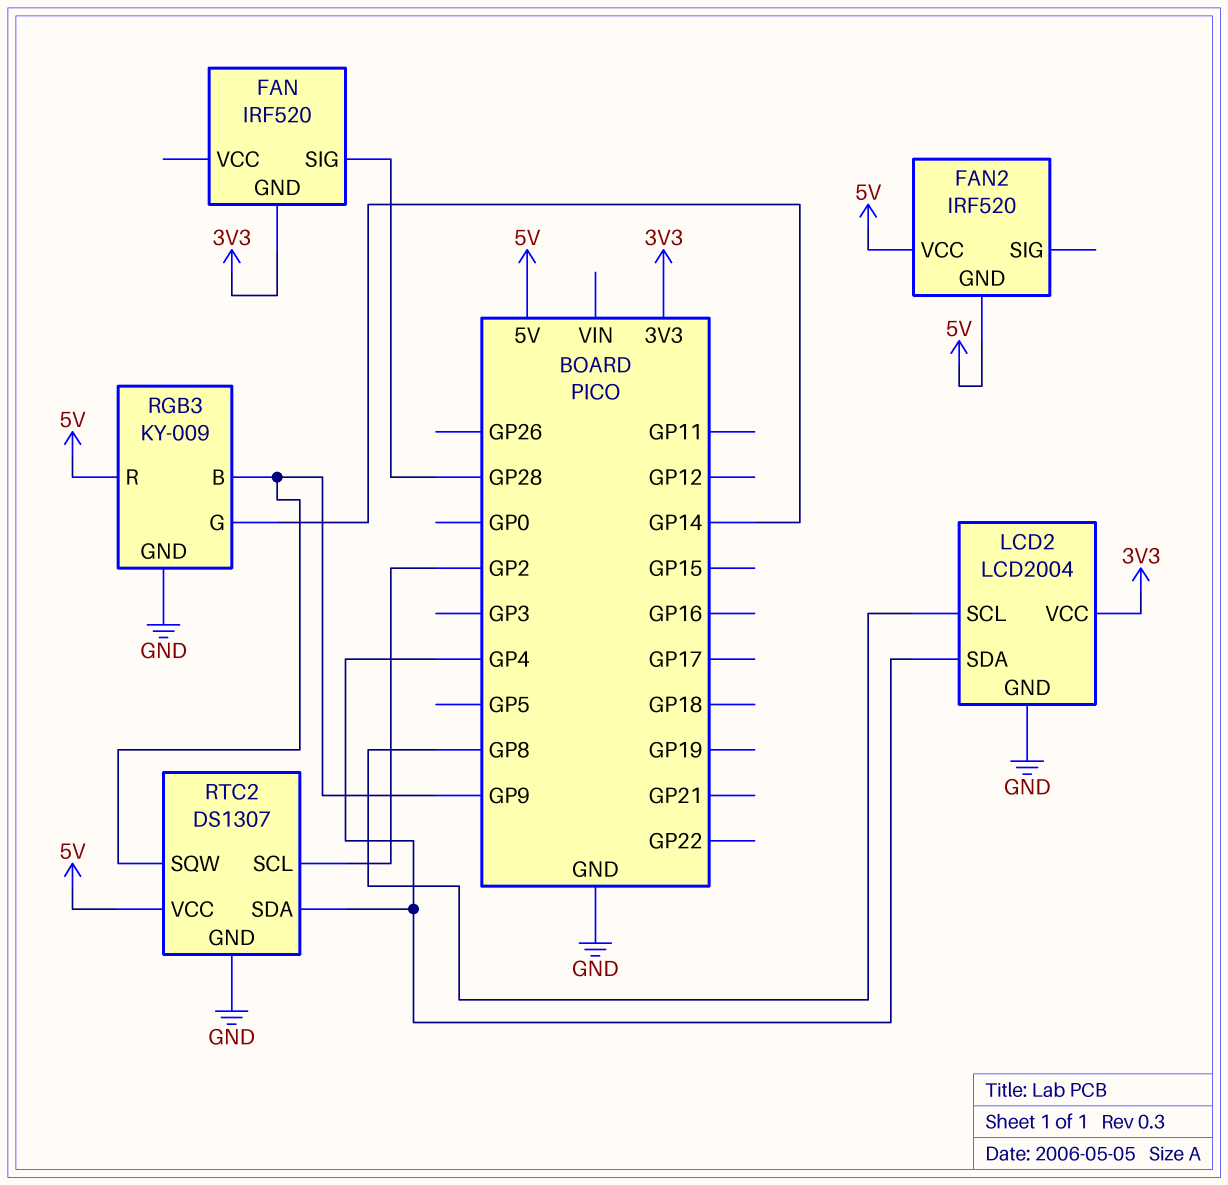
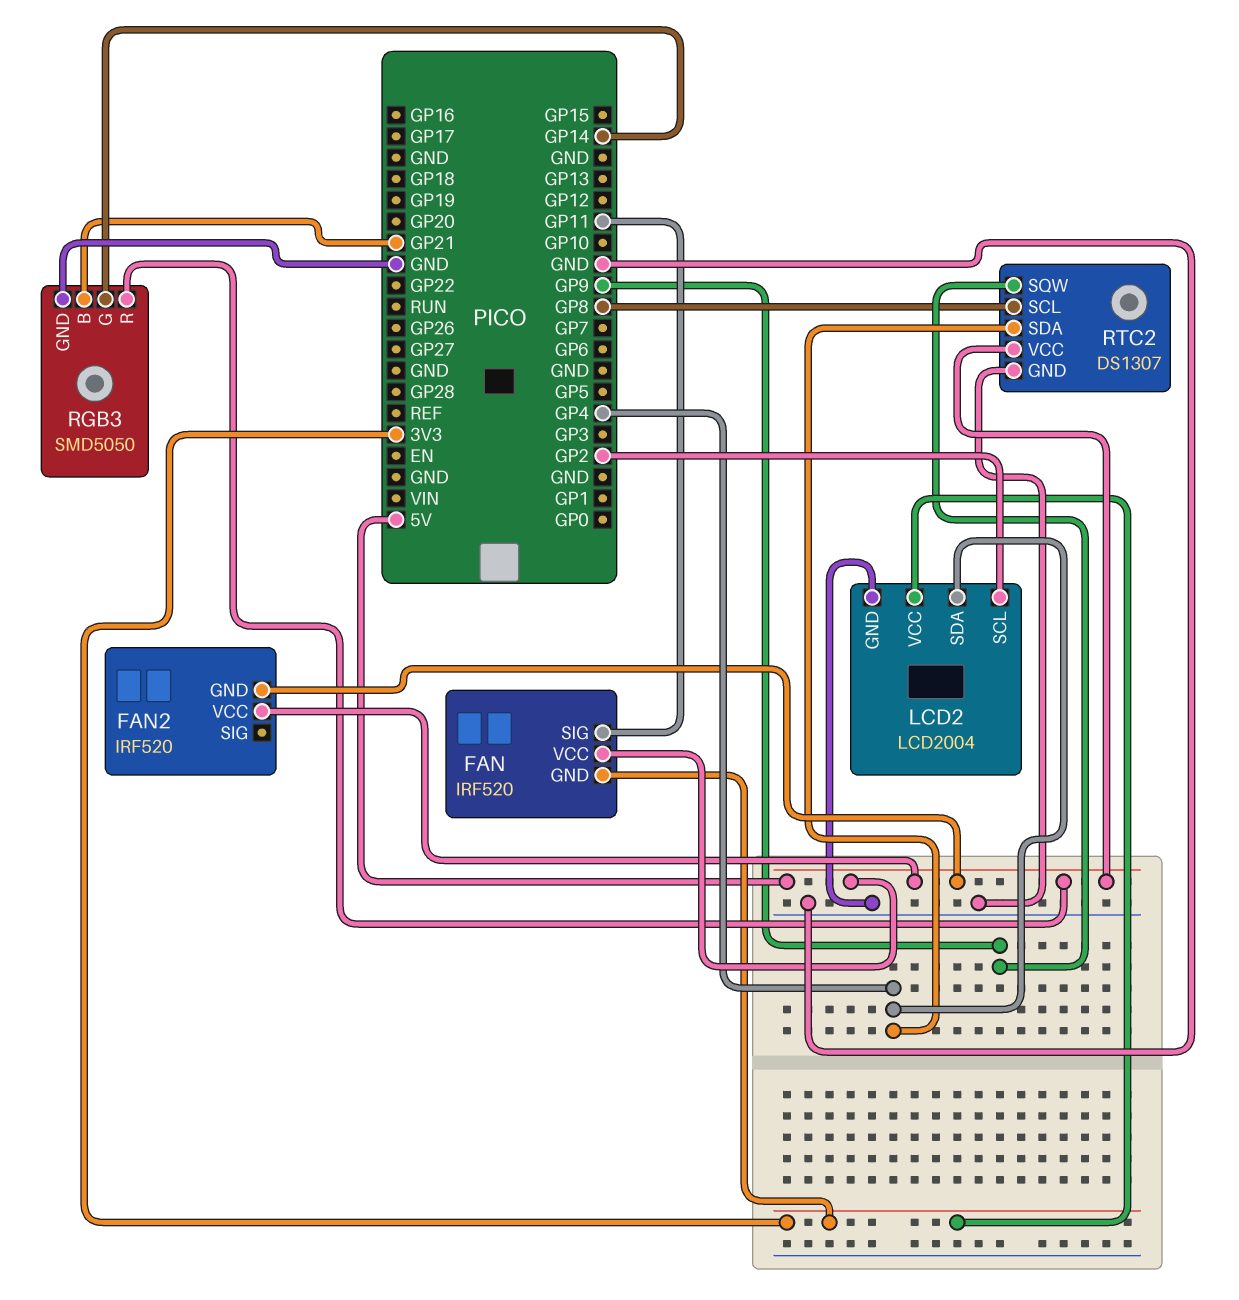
FAN pin SIG: GP28 -> GP11
FAN pin VCC: none -> 5V
LCD2 pin SCL: GP8 -> GP2
RGB3: KY-009 -> SMD5050
RGB3 pin B: GP9 -> GP21
RTC2 pin SCL: GP2 -> GP8

